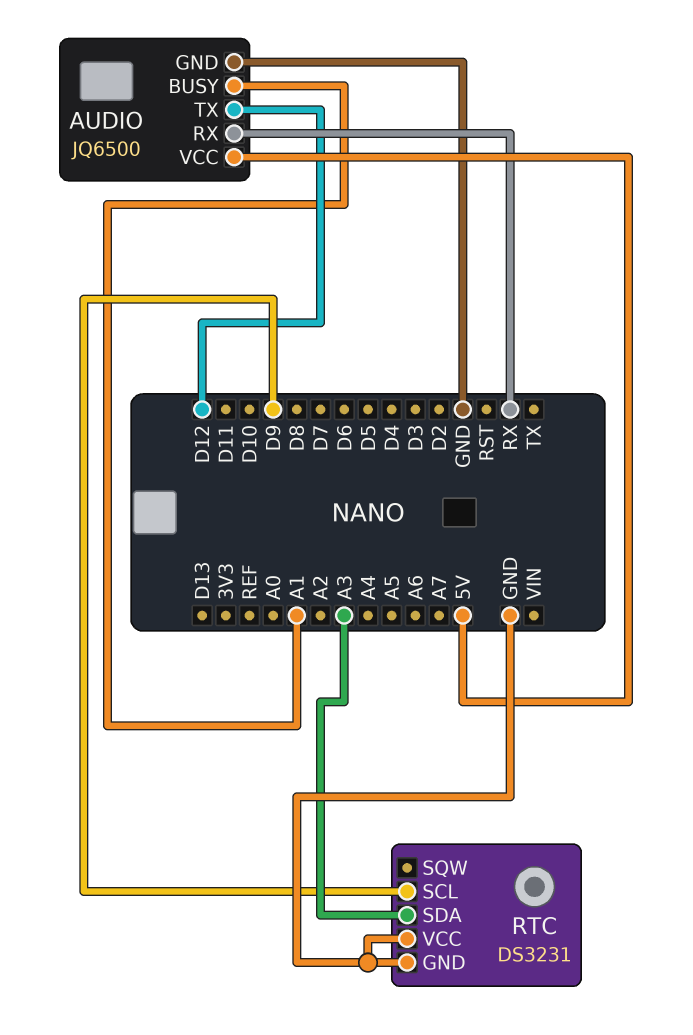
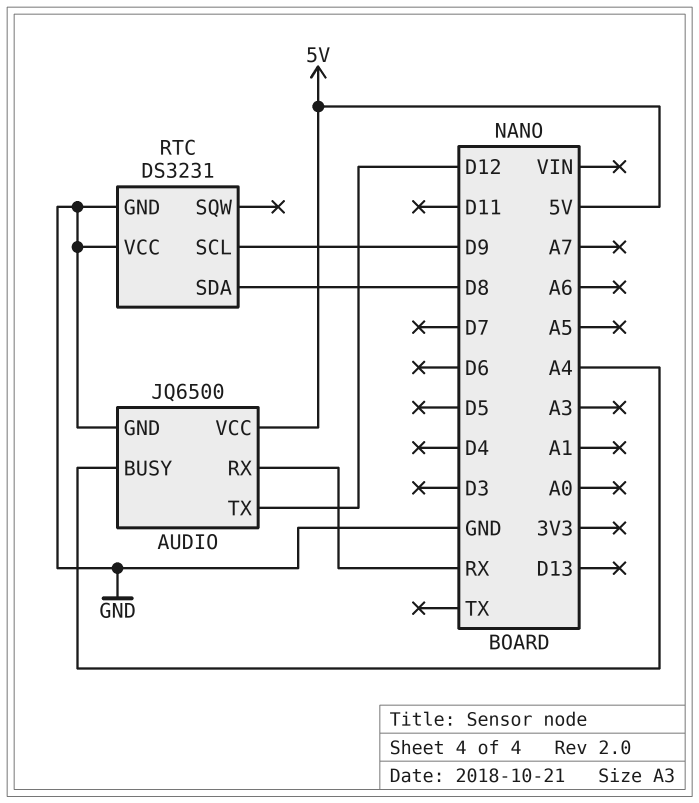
AUDIO pin BUSY: A1 -> A4
RTC pin SDA: A3 -> D8

